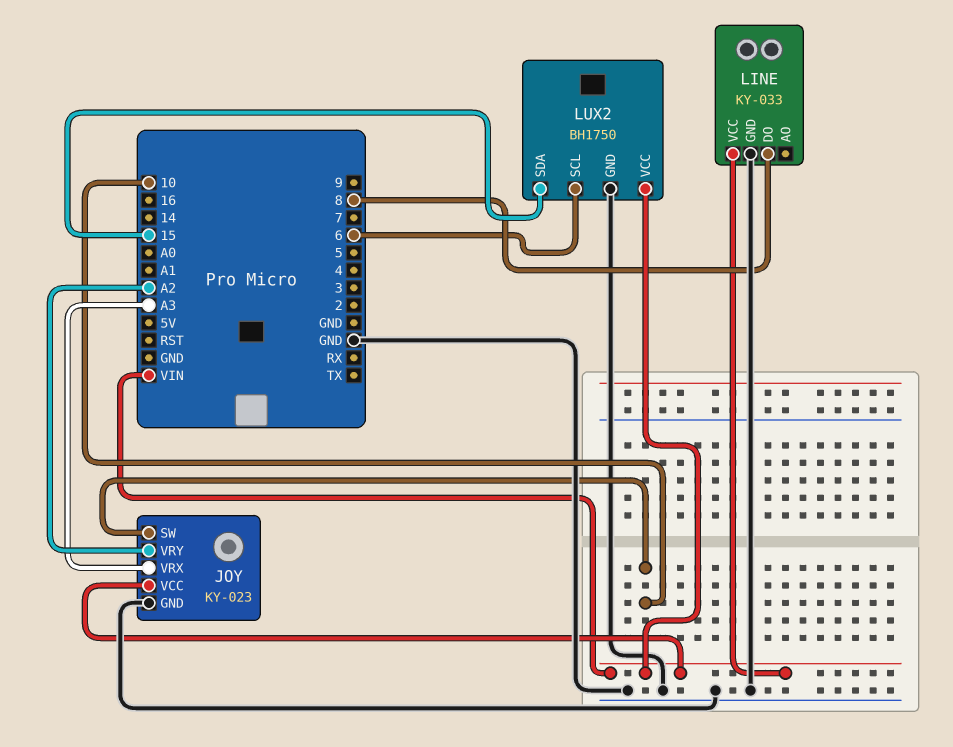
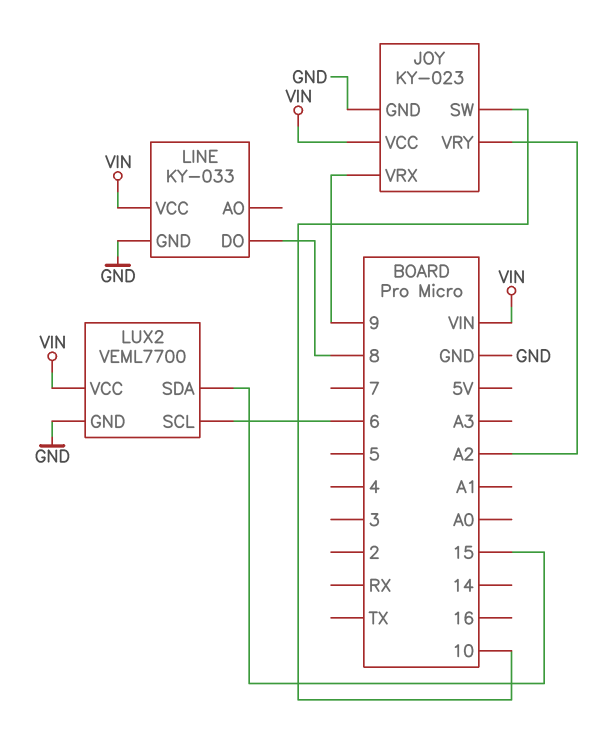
JOY pin VRX: A3 -> 9
LUX2: BH1750 -> VEML7700

